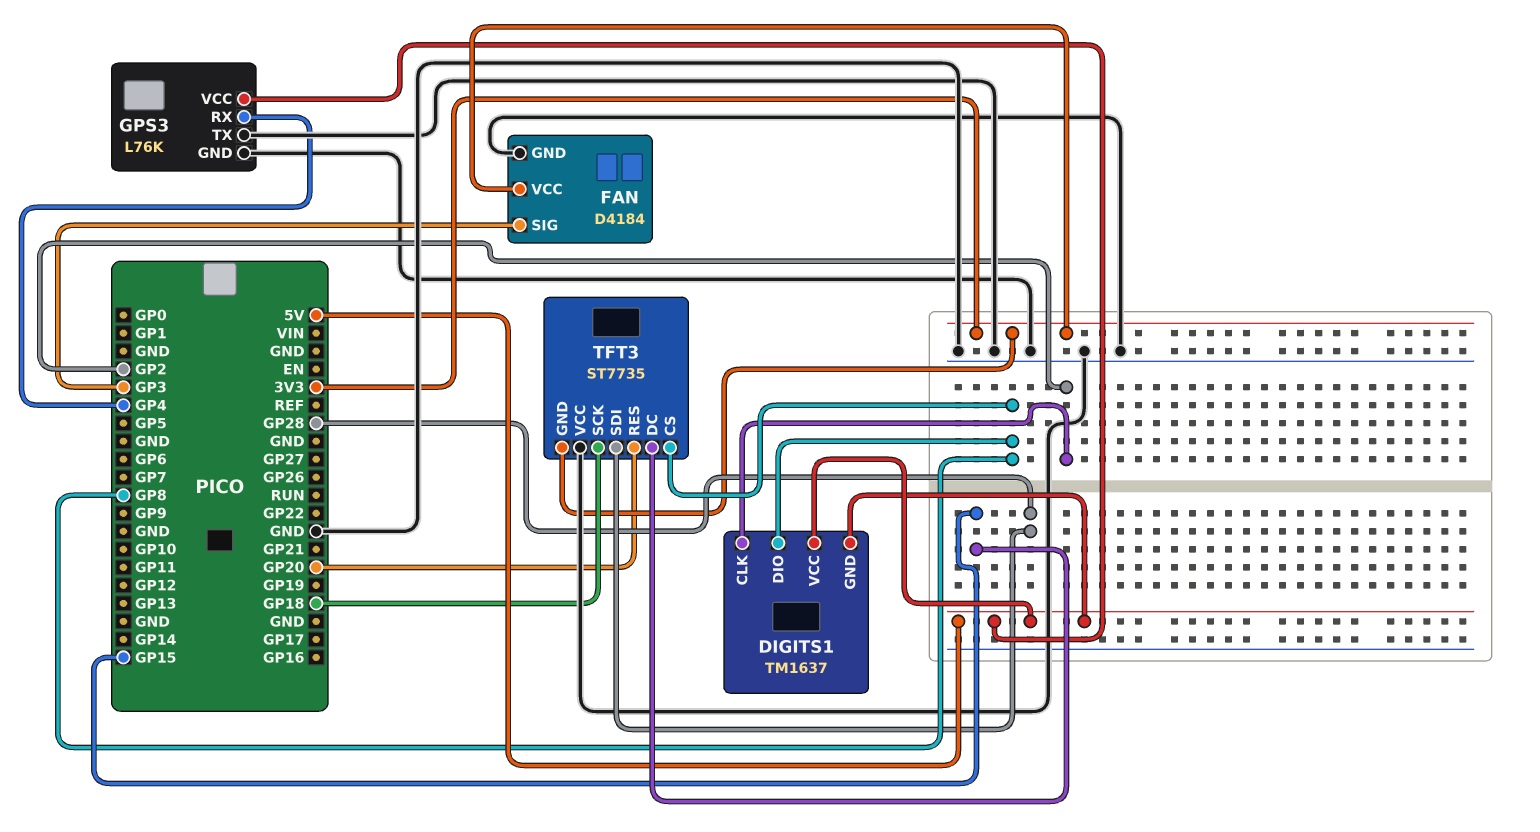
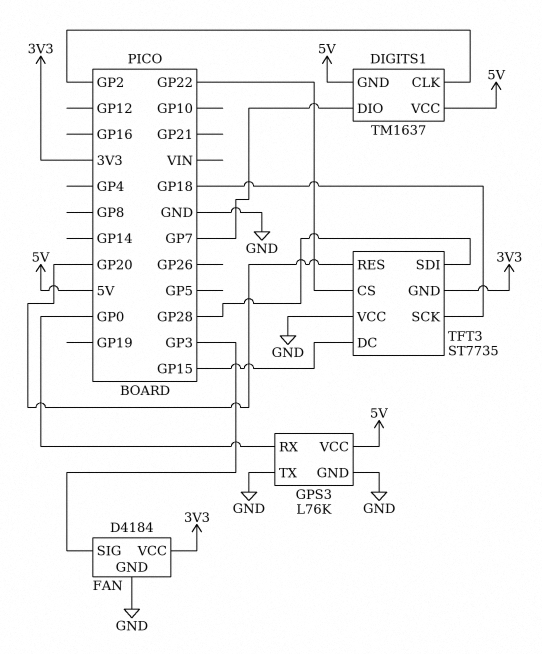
DIGITS1 pin DIO: GP8 -> GP7
GPS3 pin RX: GP4 -> GP0
TFT3 pin CS: GP8 -> GP22

